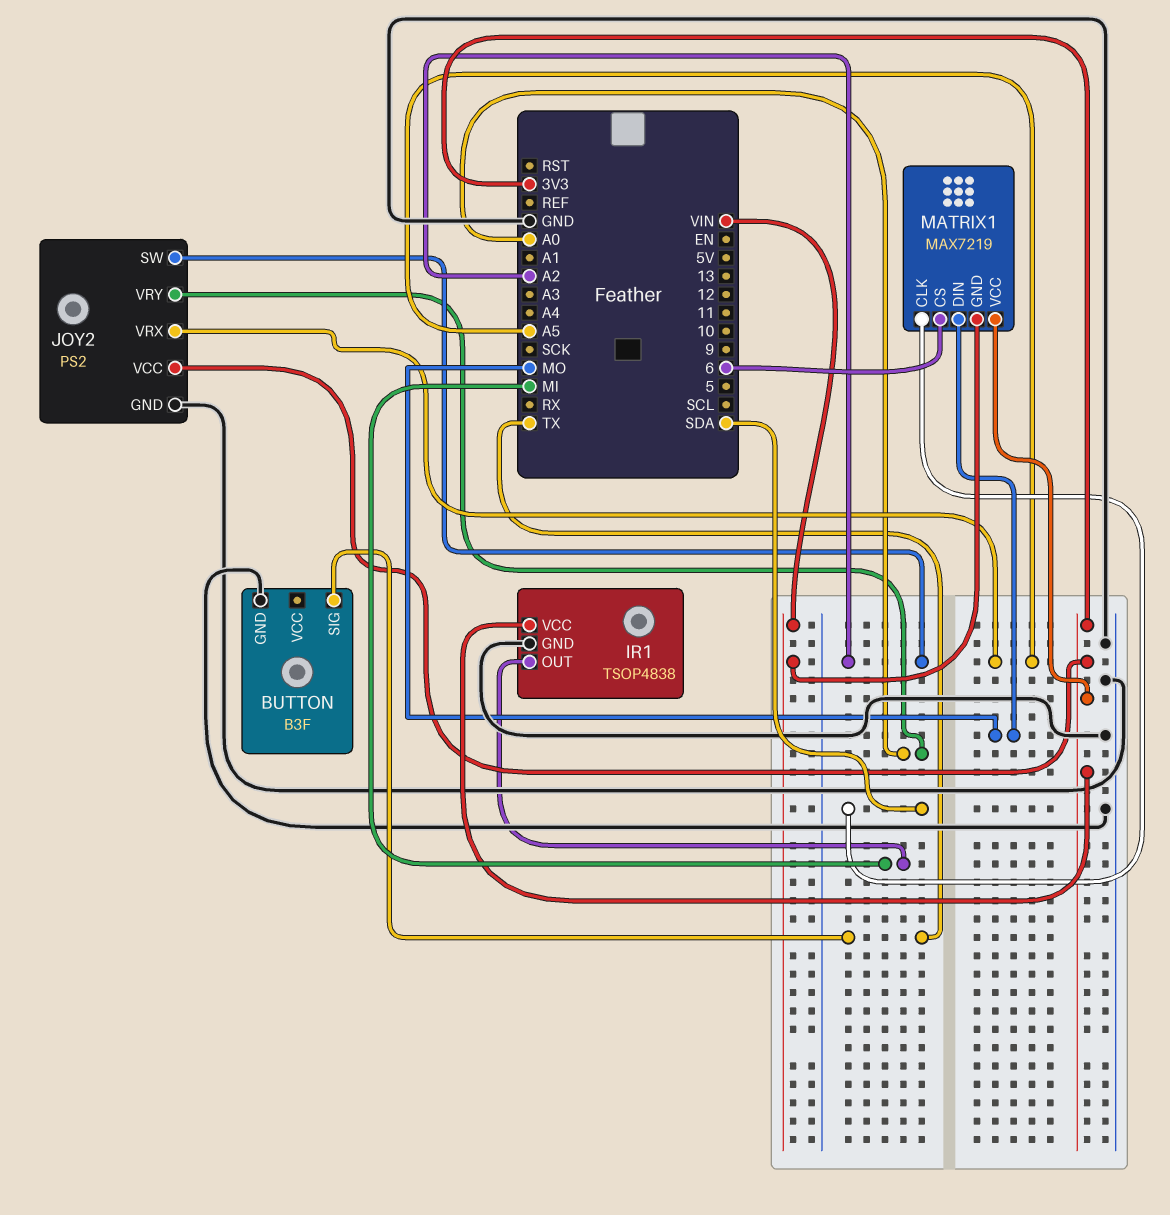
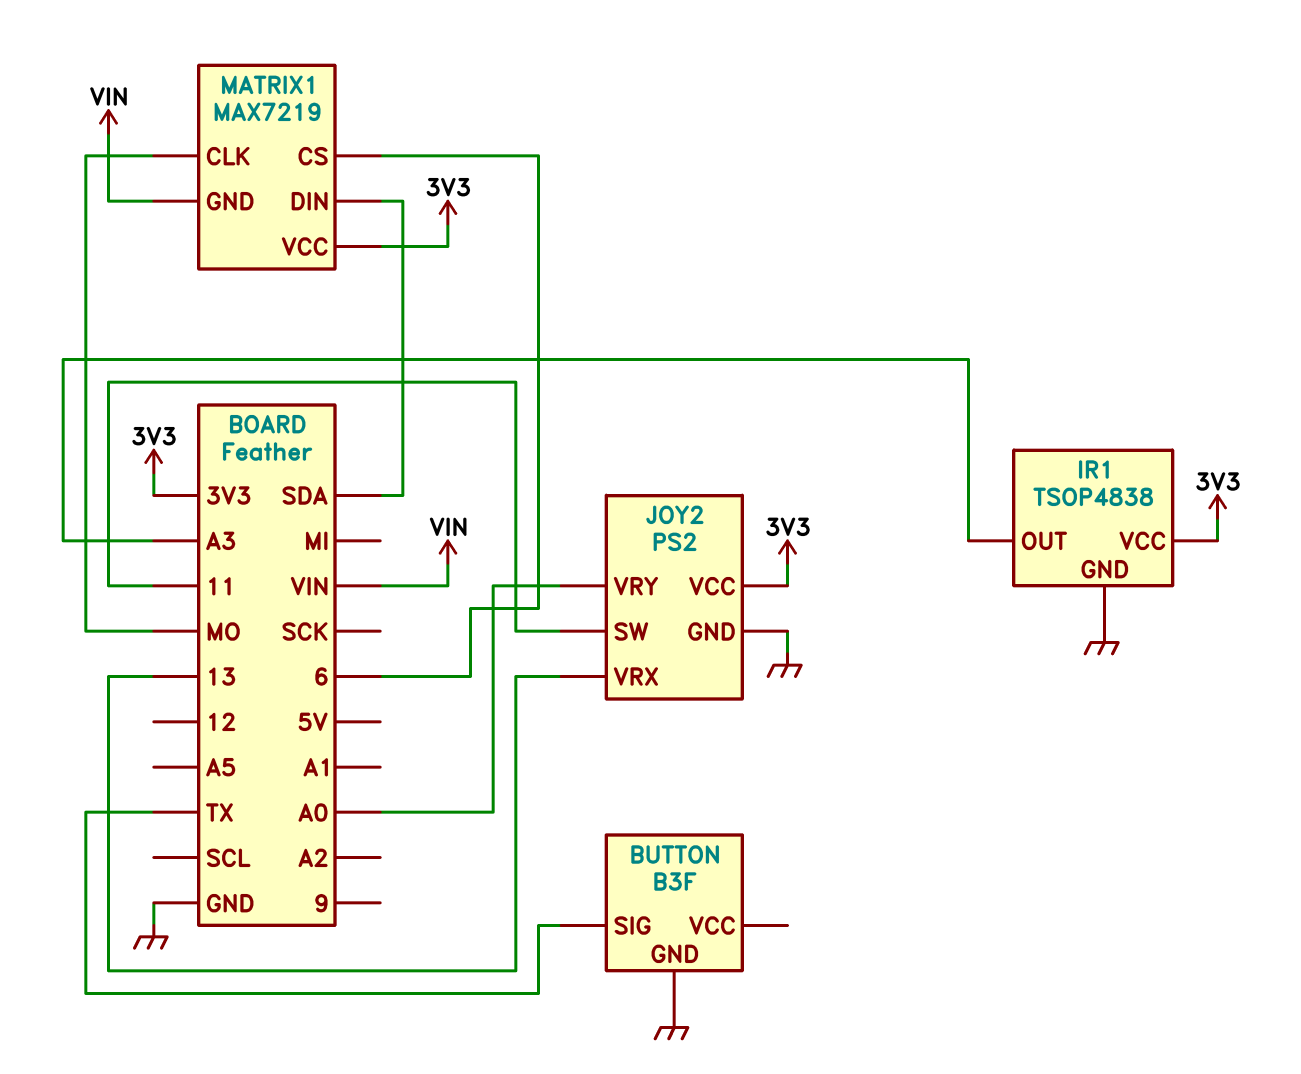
IR1 pin OUT: MI -> A3
JOY2 pin SW: A2 -> 11
JOY2 pin VRX: A5 -> 13
MATRIX1 pin CLK: SDA -> MO
MATRIX1 pin DIN: MO -> SDA

